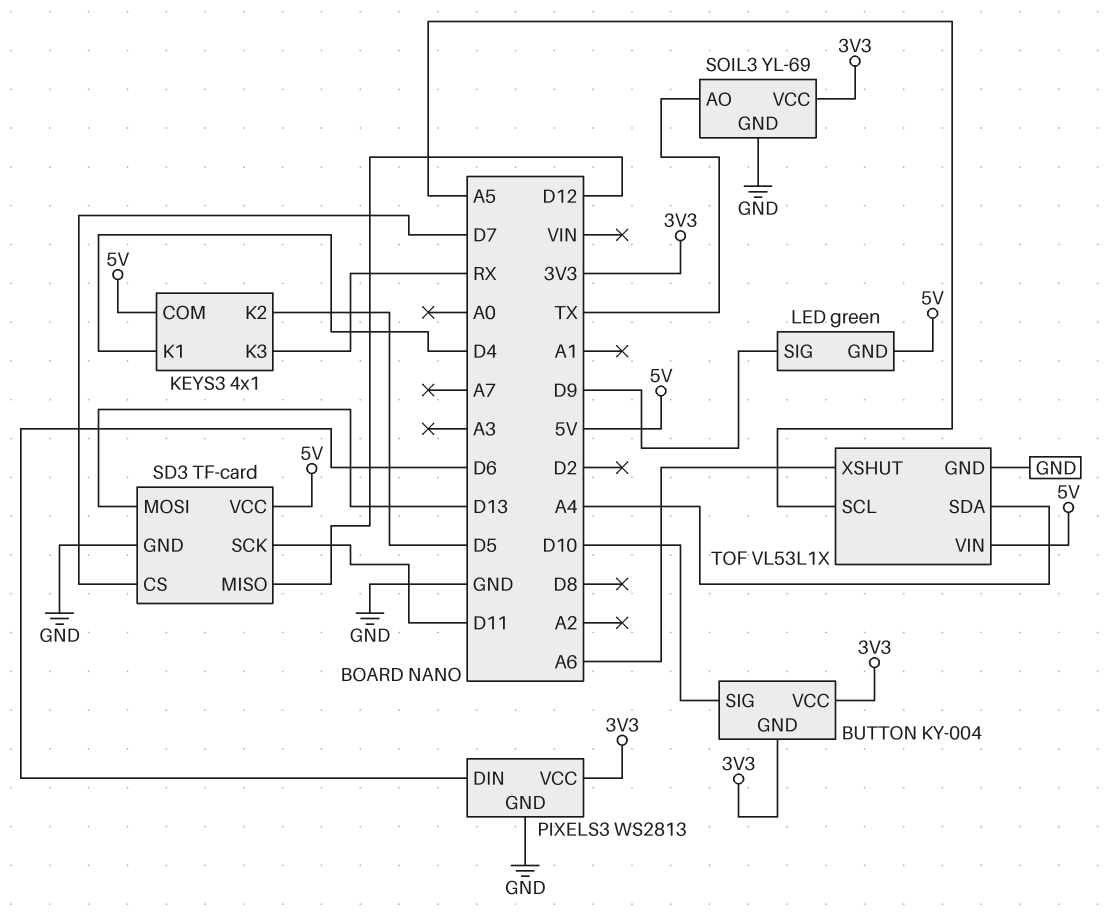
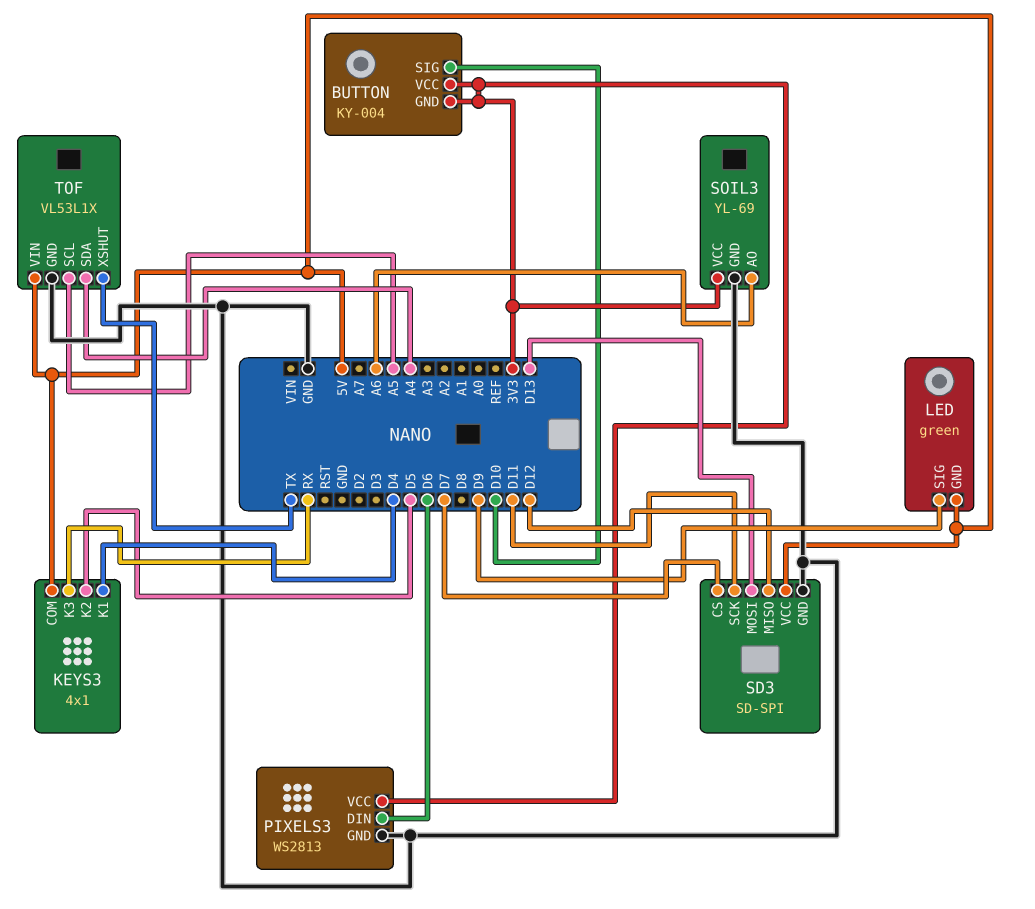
SD3: TF-card -> SD-SPI
SOIL3 pin AO: TX -> A6
TOF pin XSHUT: A6 -> TX

